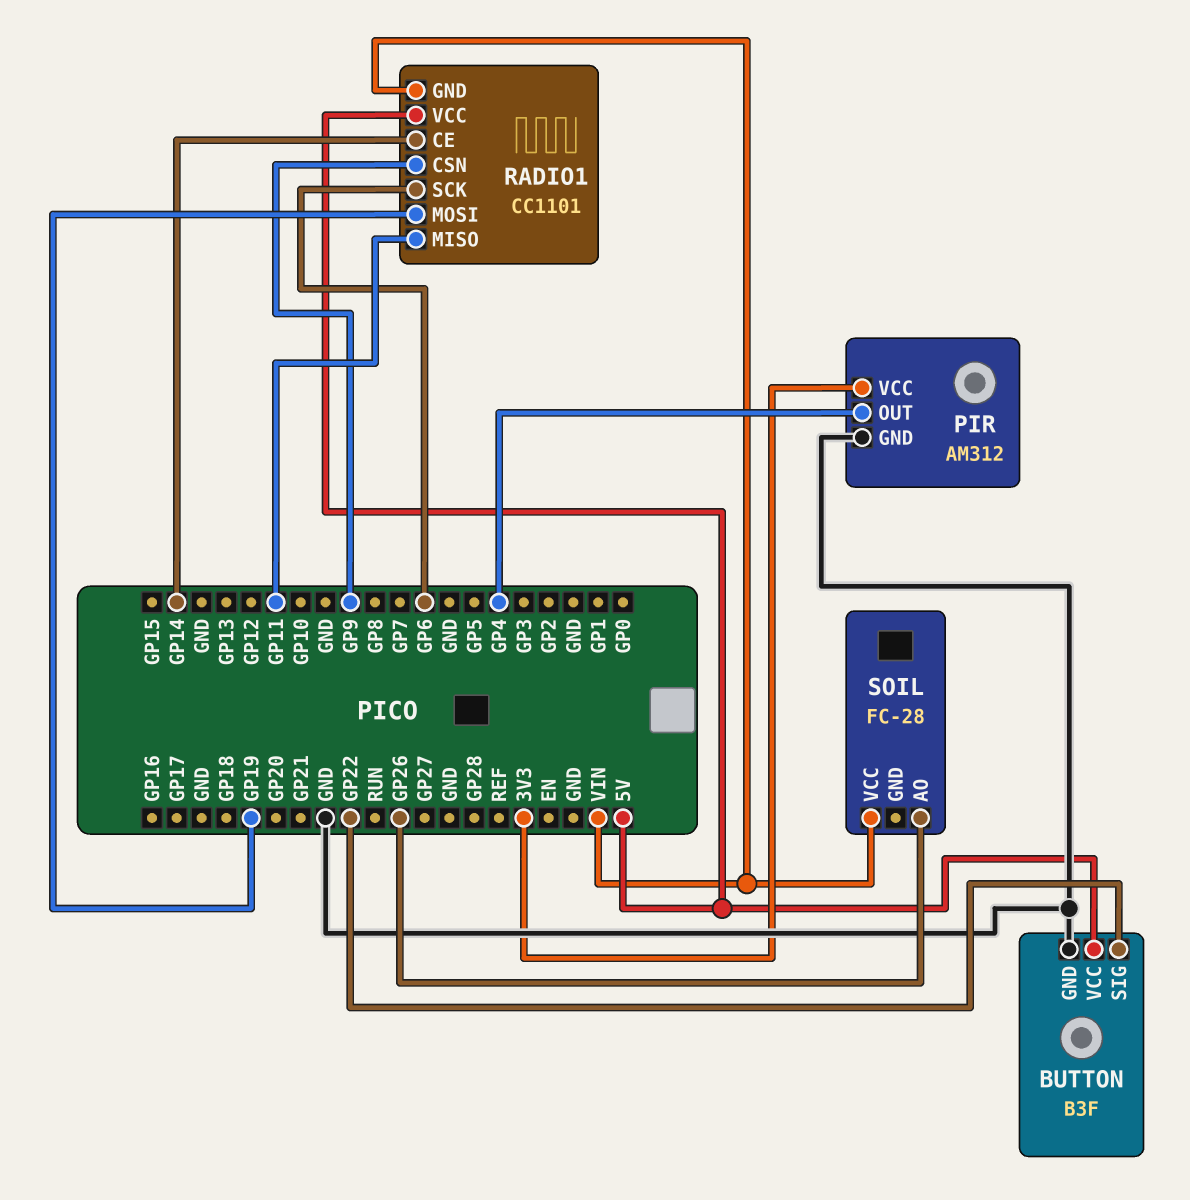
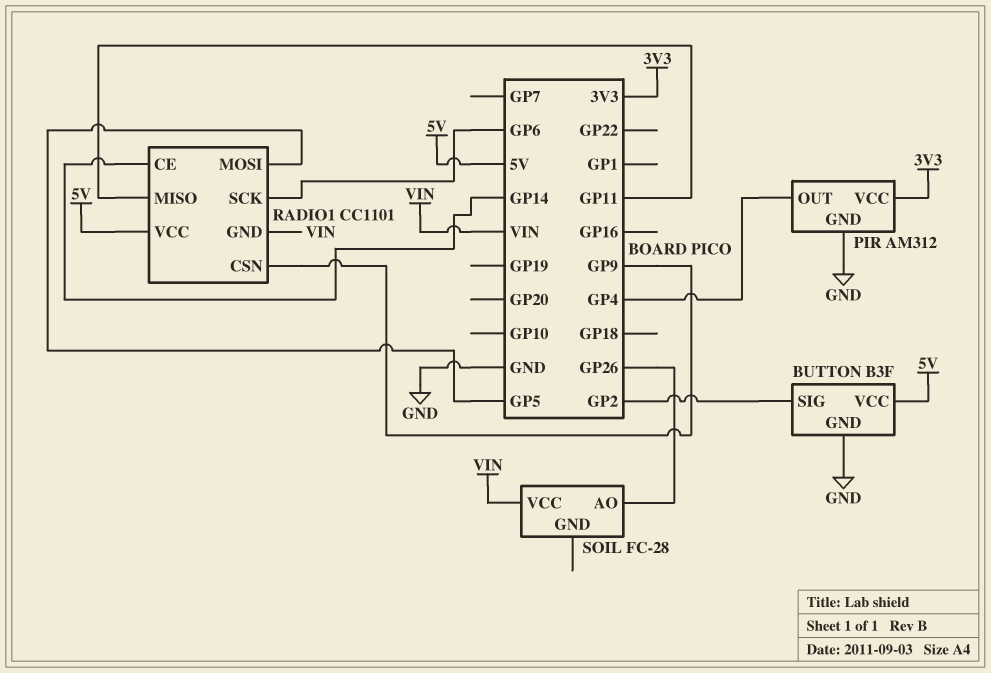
BUTTON pin SIG: GP22 -> GP2
RADIO1 pin MOSI: GP19 -> GP5

